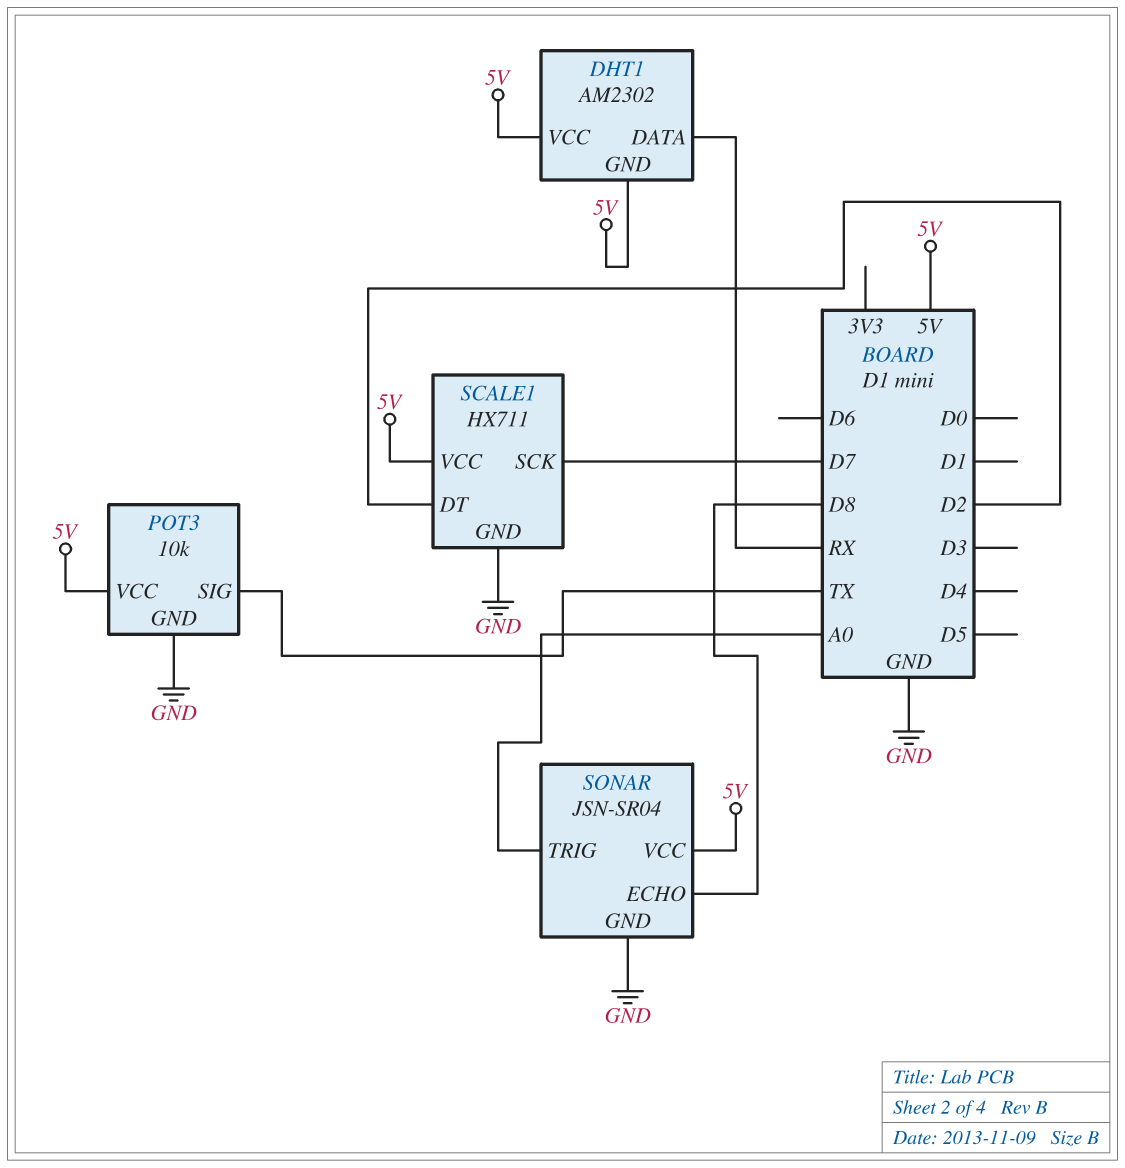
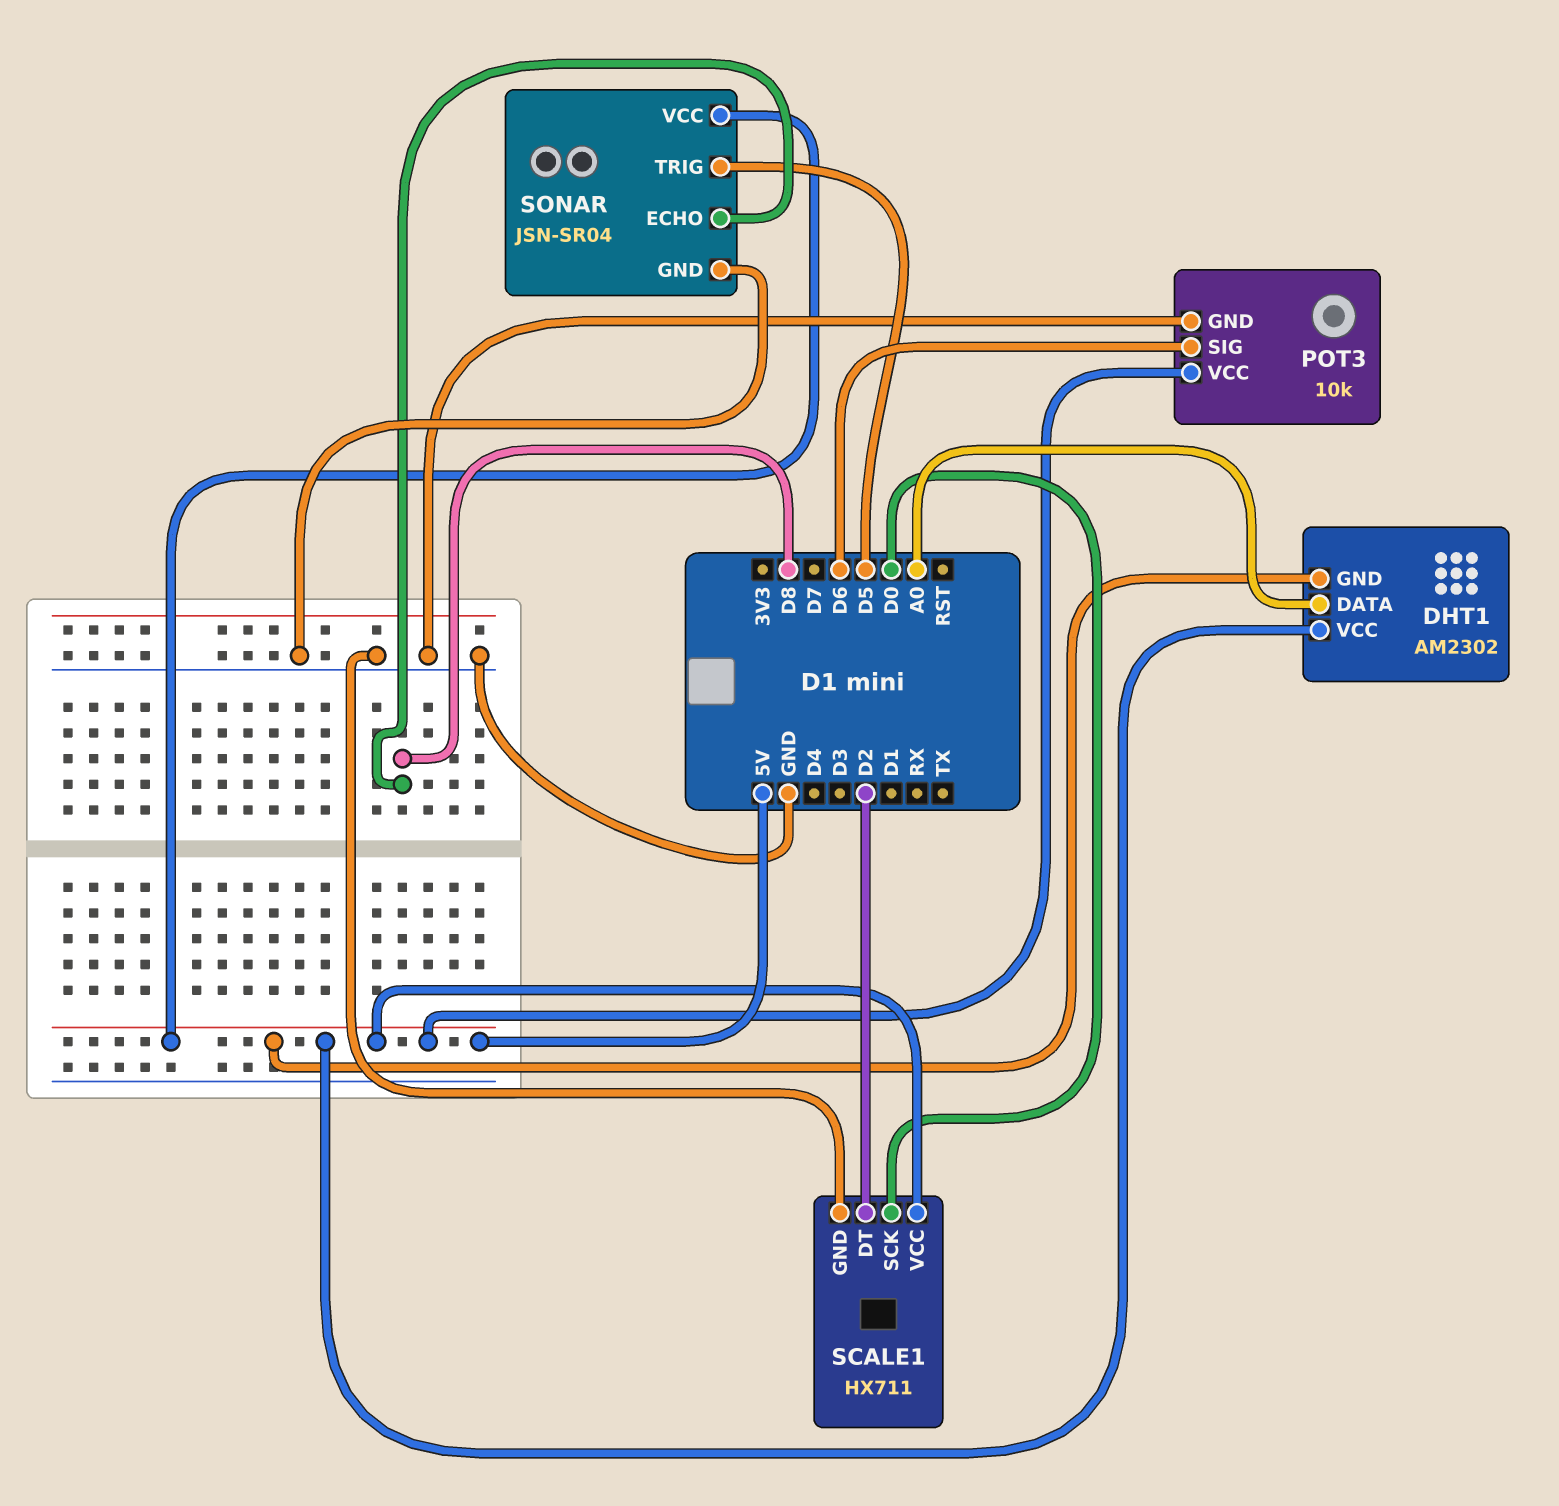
DHT1 pin DATA: RX -> A0
POT3 pin SIG: TX -> D6
SCALE1 pin SCK: D7 -> D0
SONAR pin TRIG: A0 -> D5

